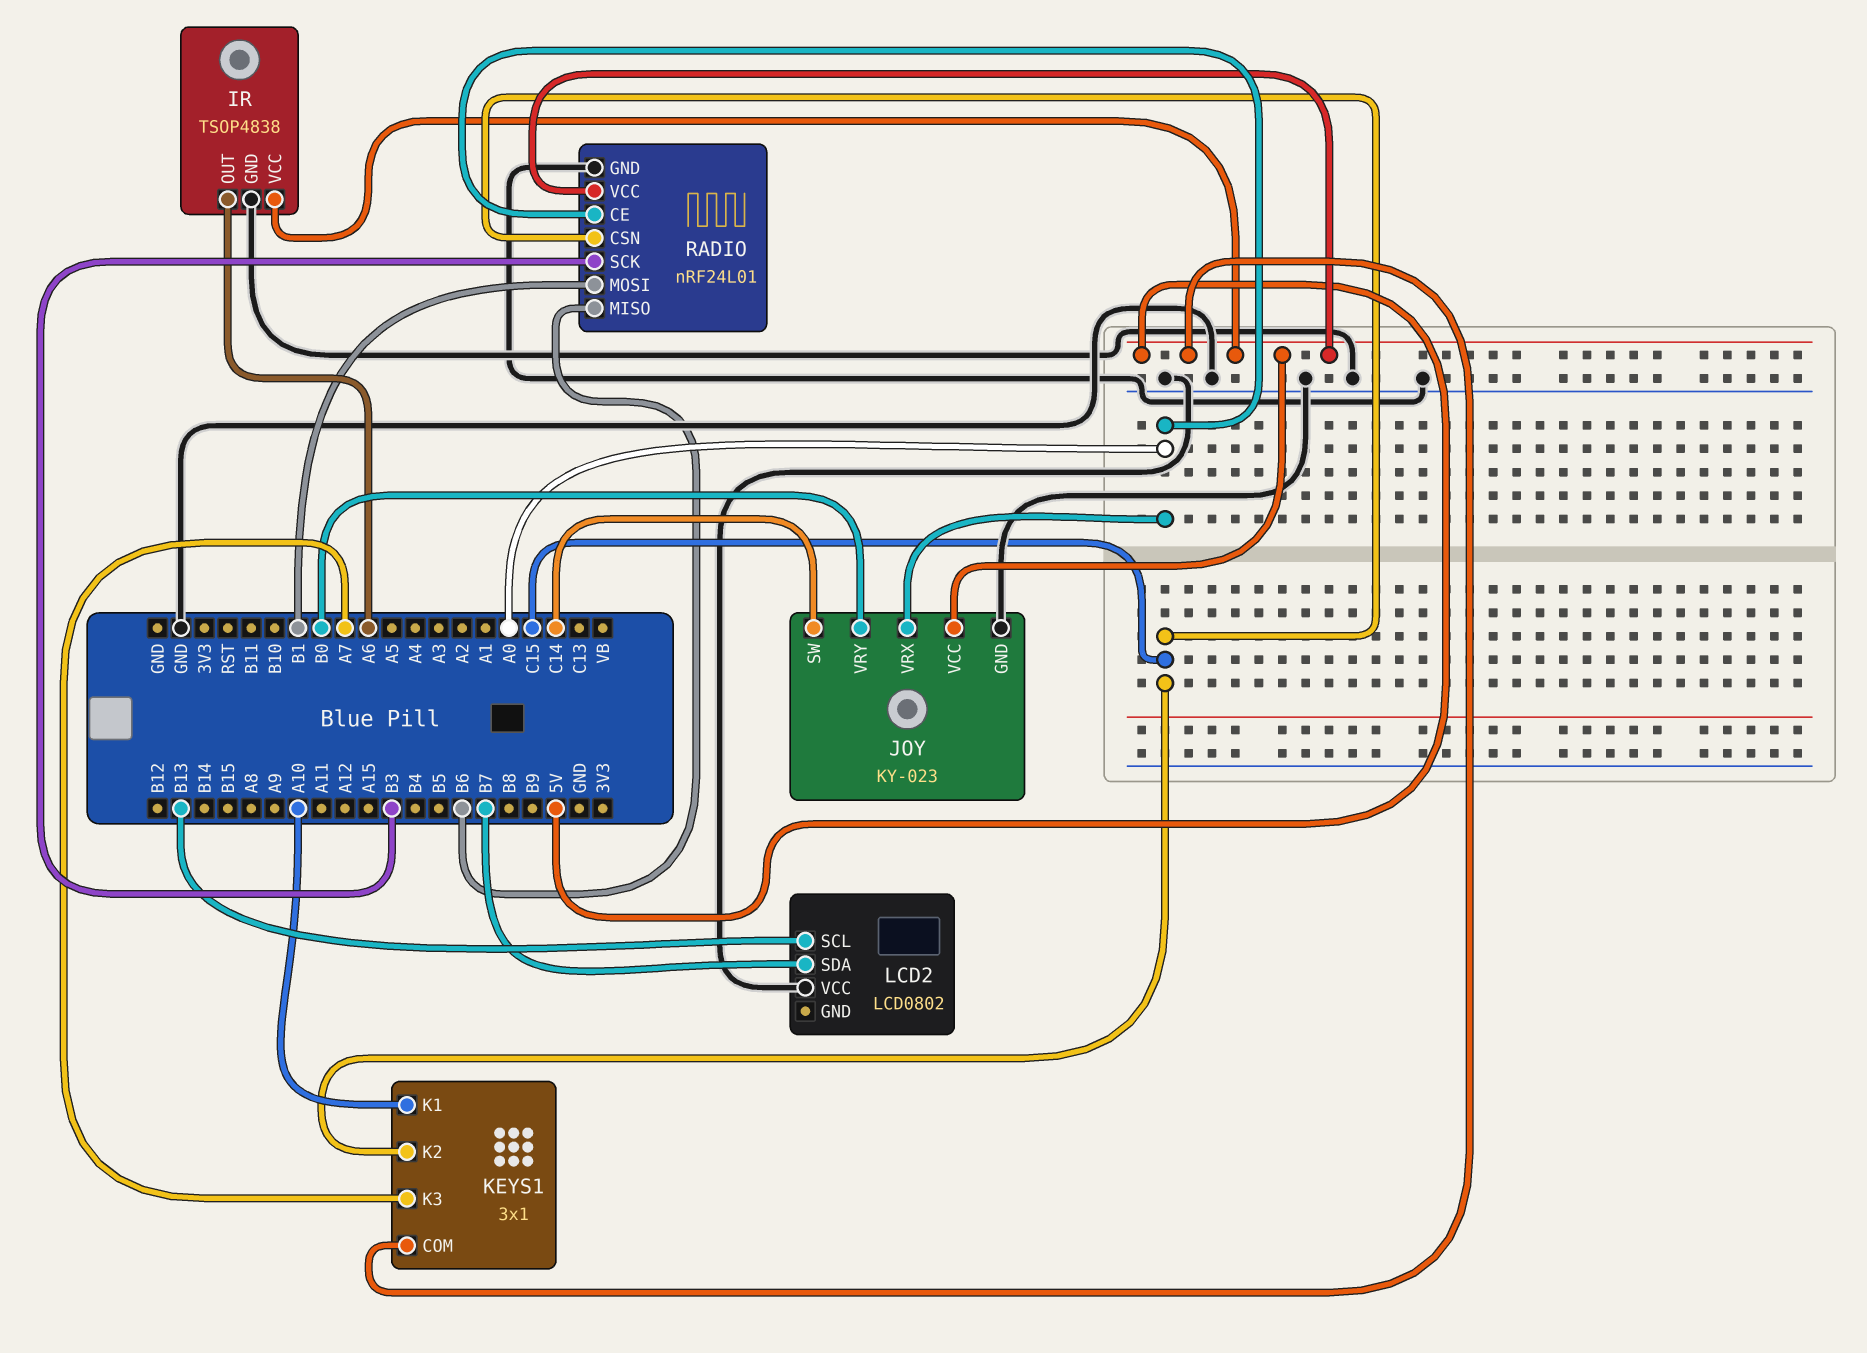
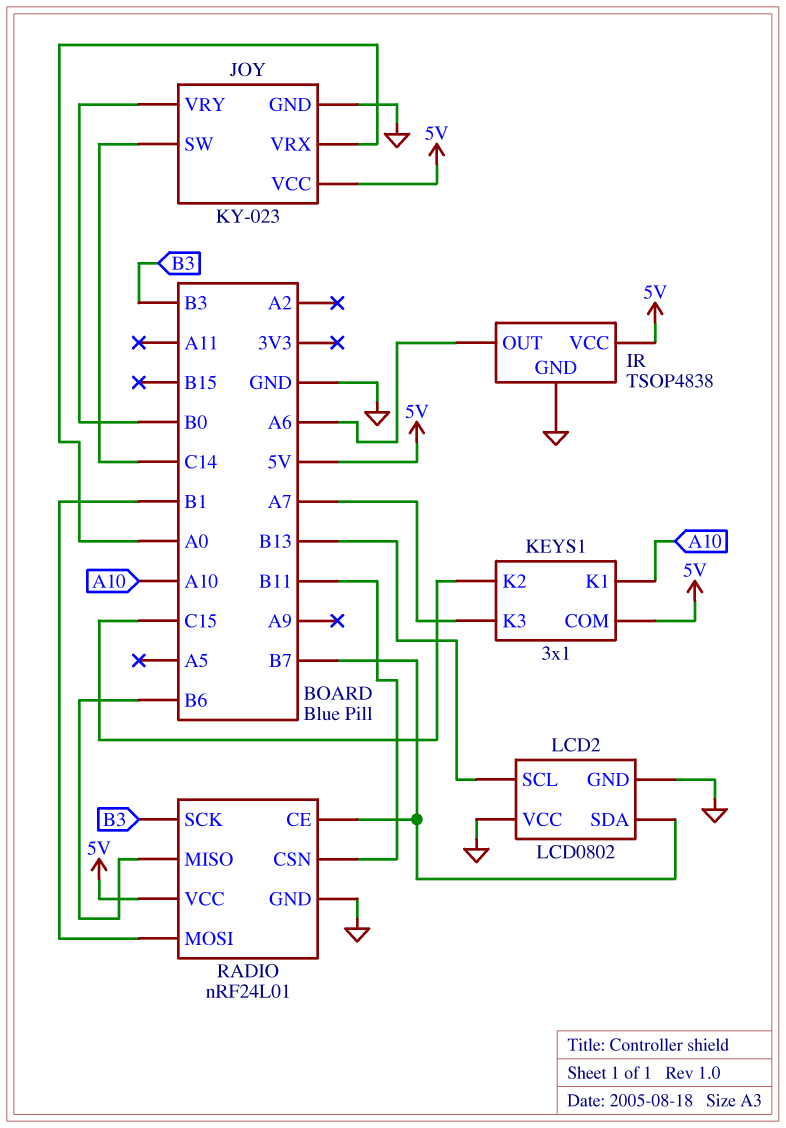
LCD2 pin GND: none -> GND
RADIO pin CE: A0 -> B7
RADIO pin CSN: C15 -> B11

